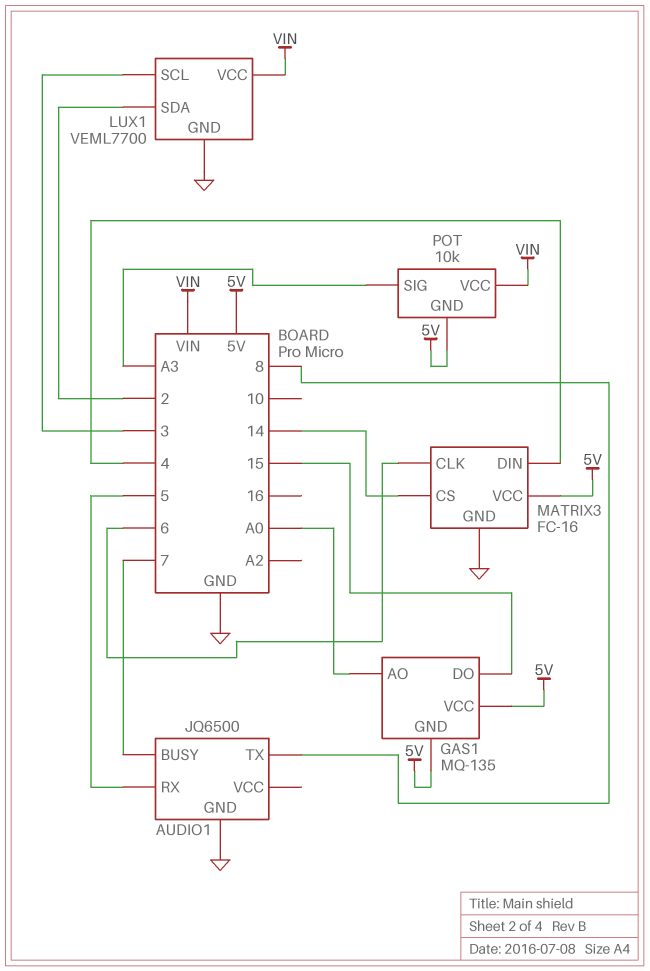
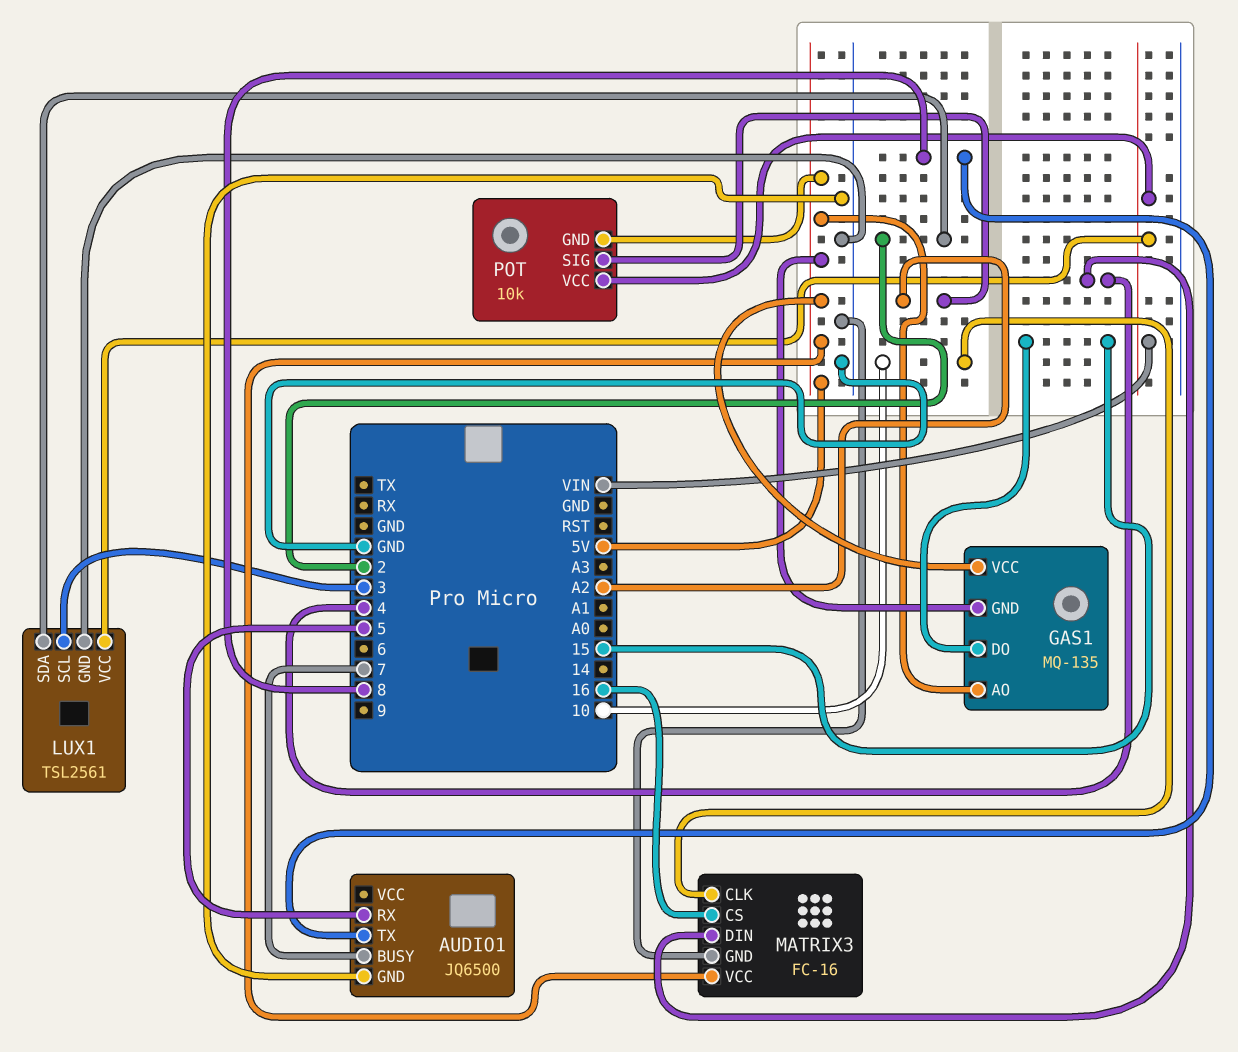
GAS1 pin AO: A0 -> 5V
LUX1: VEML7700 -> TSL2561
MATRIX3 pin CLK: 6 -> 10
MATRIX3 pin CS: 14 -> 16
POT pin SIG: A3 -> A2

